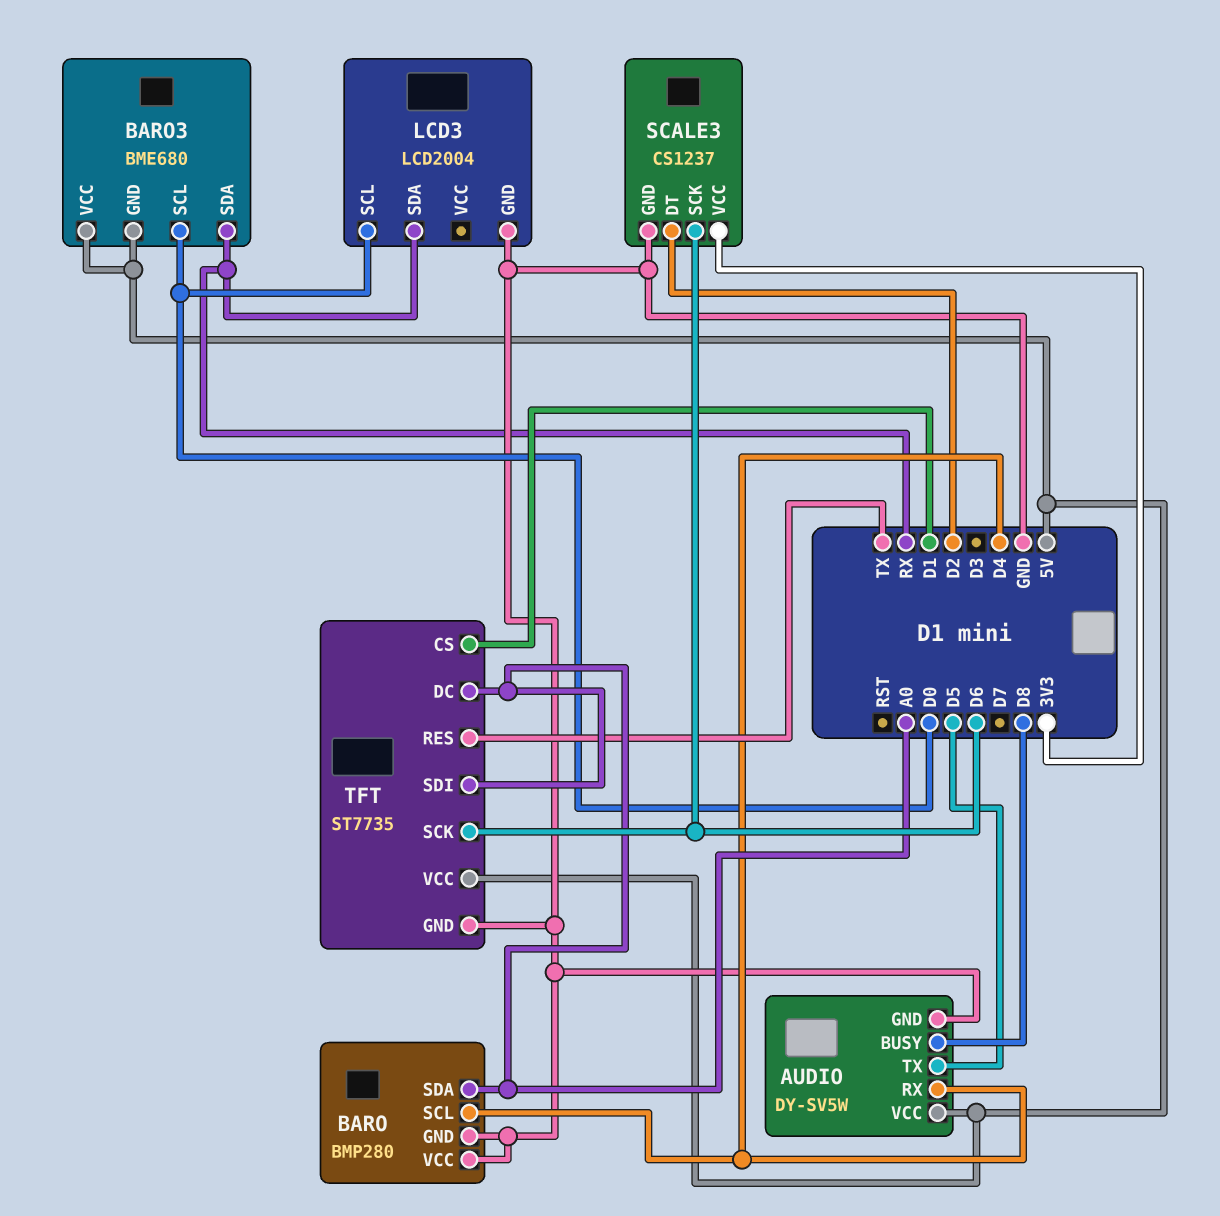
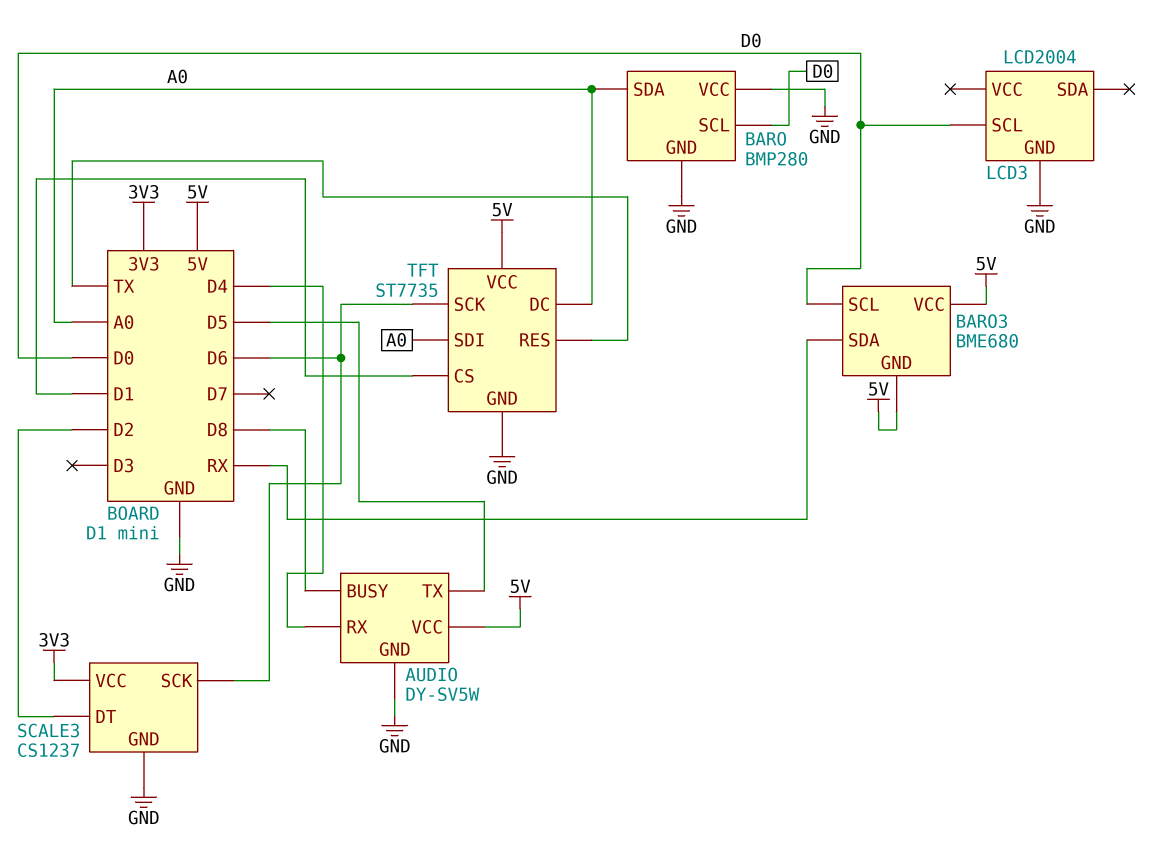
BARO pin SCL: D4 -> D0
LCD3 pin SDA: RX -> none

